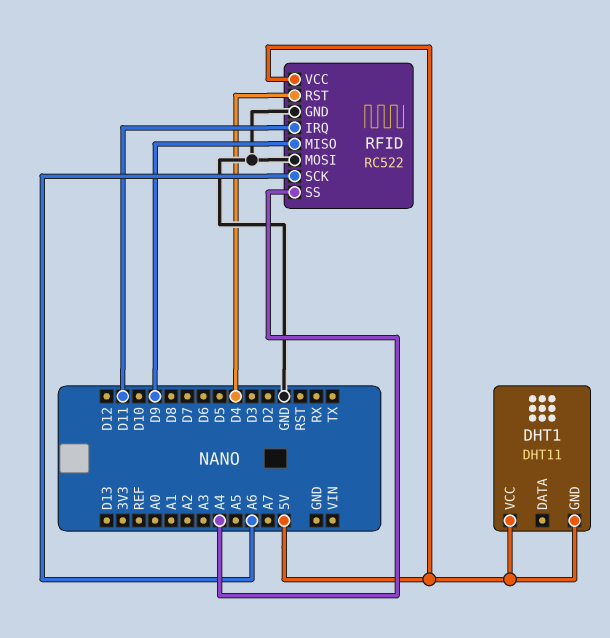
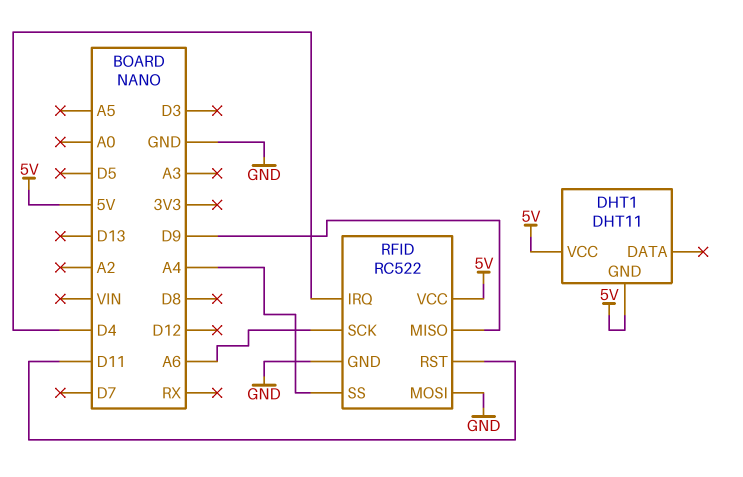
RFID pin IRQ: D11 -> D4
RFID pin RST: D4 -> D11

